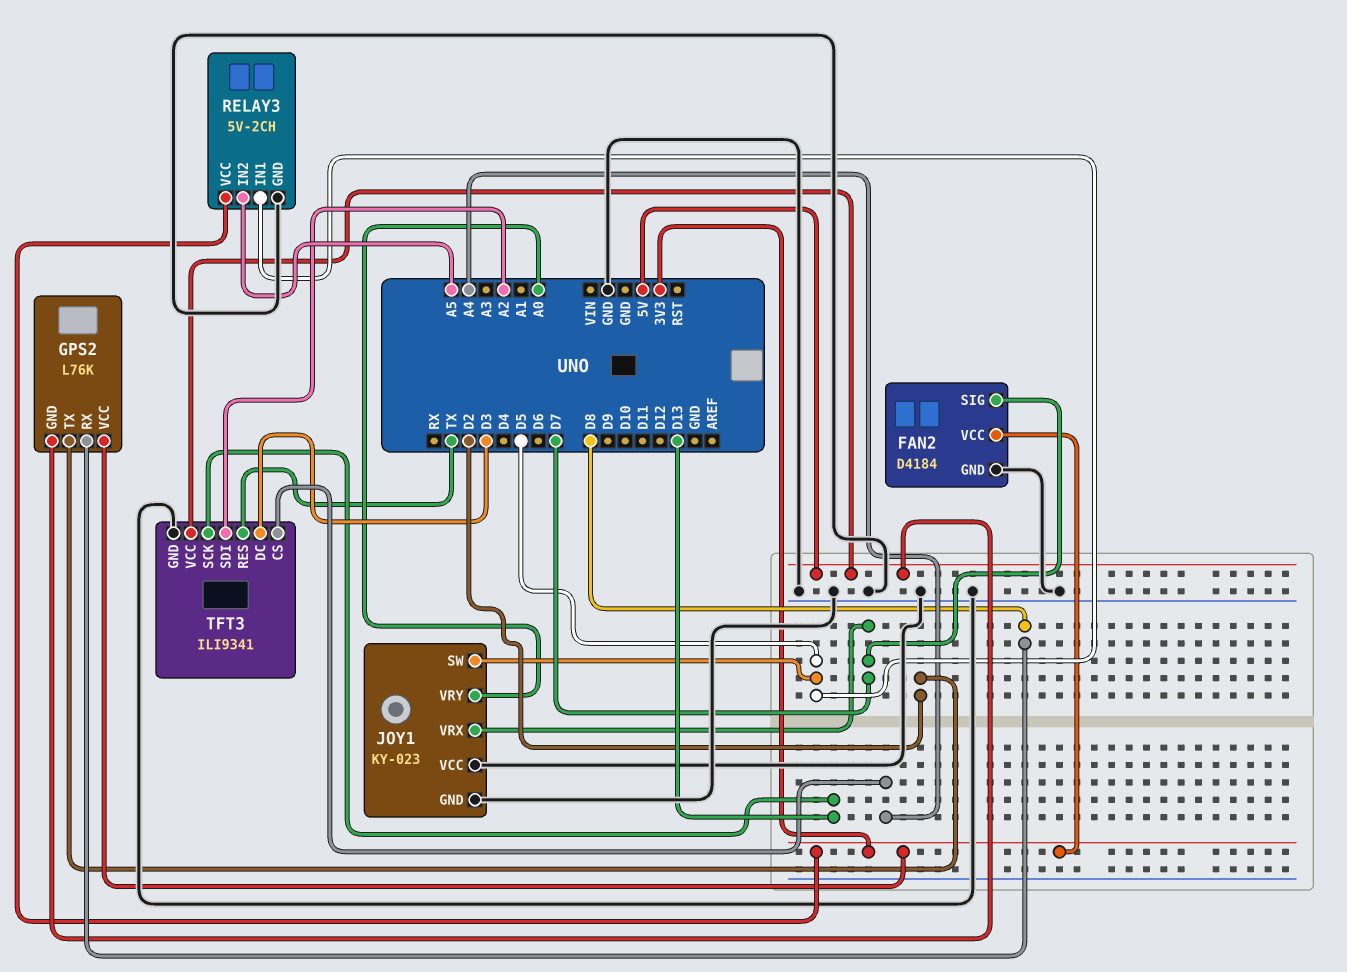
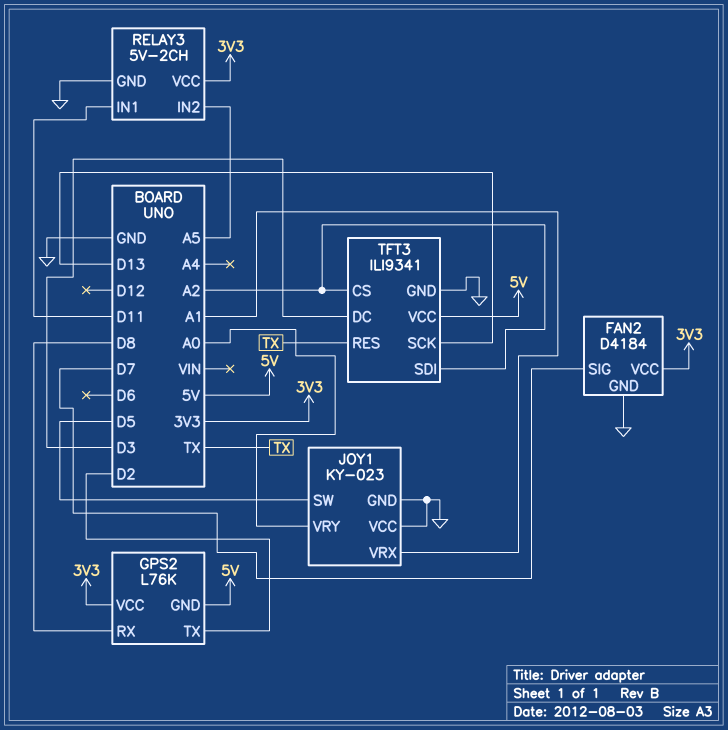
JOY1 pin VRX: D7 -> A1
RELAY3 pin IN1: D5 -> D11
TFT3 pin CS: A4 -> A2

